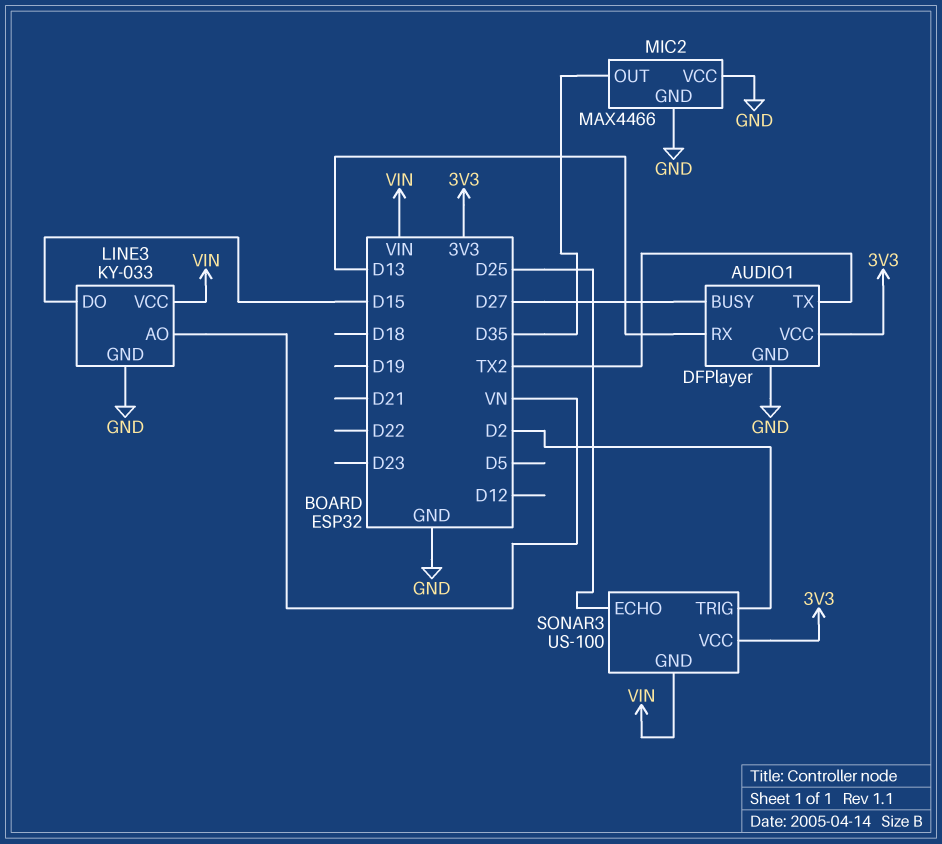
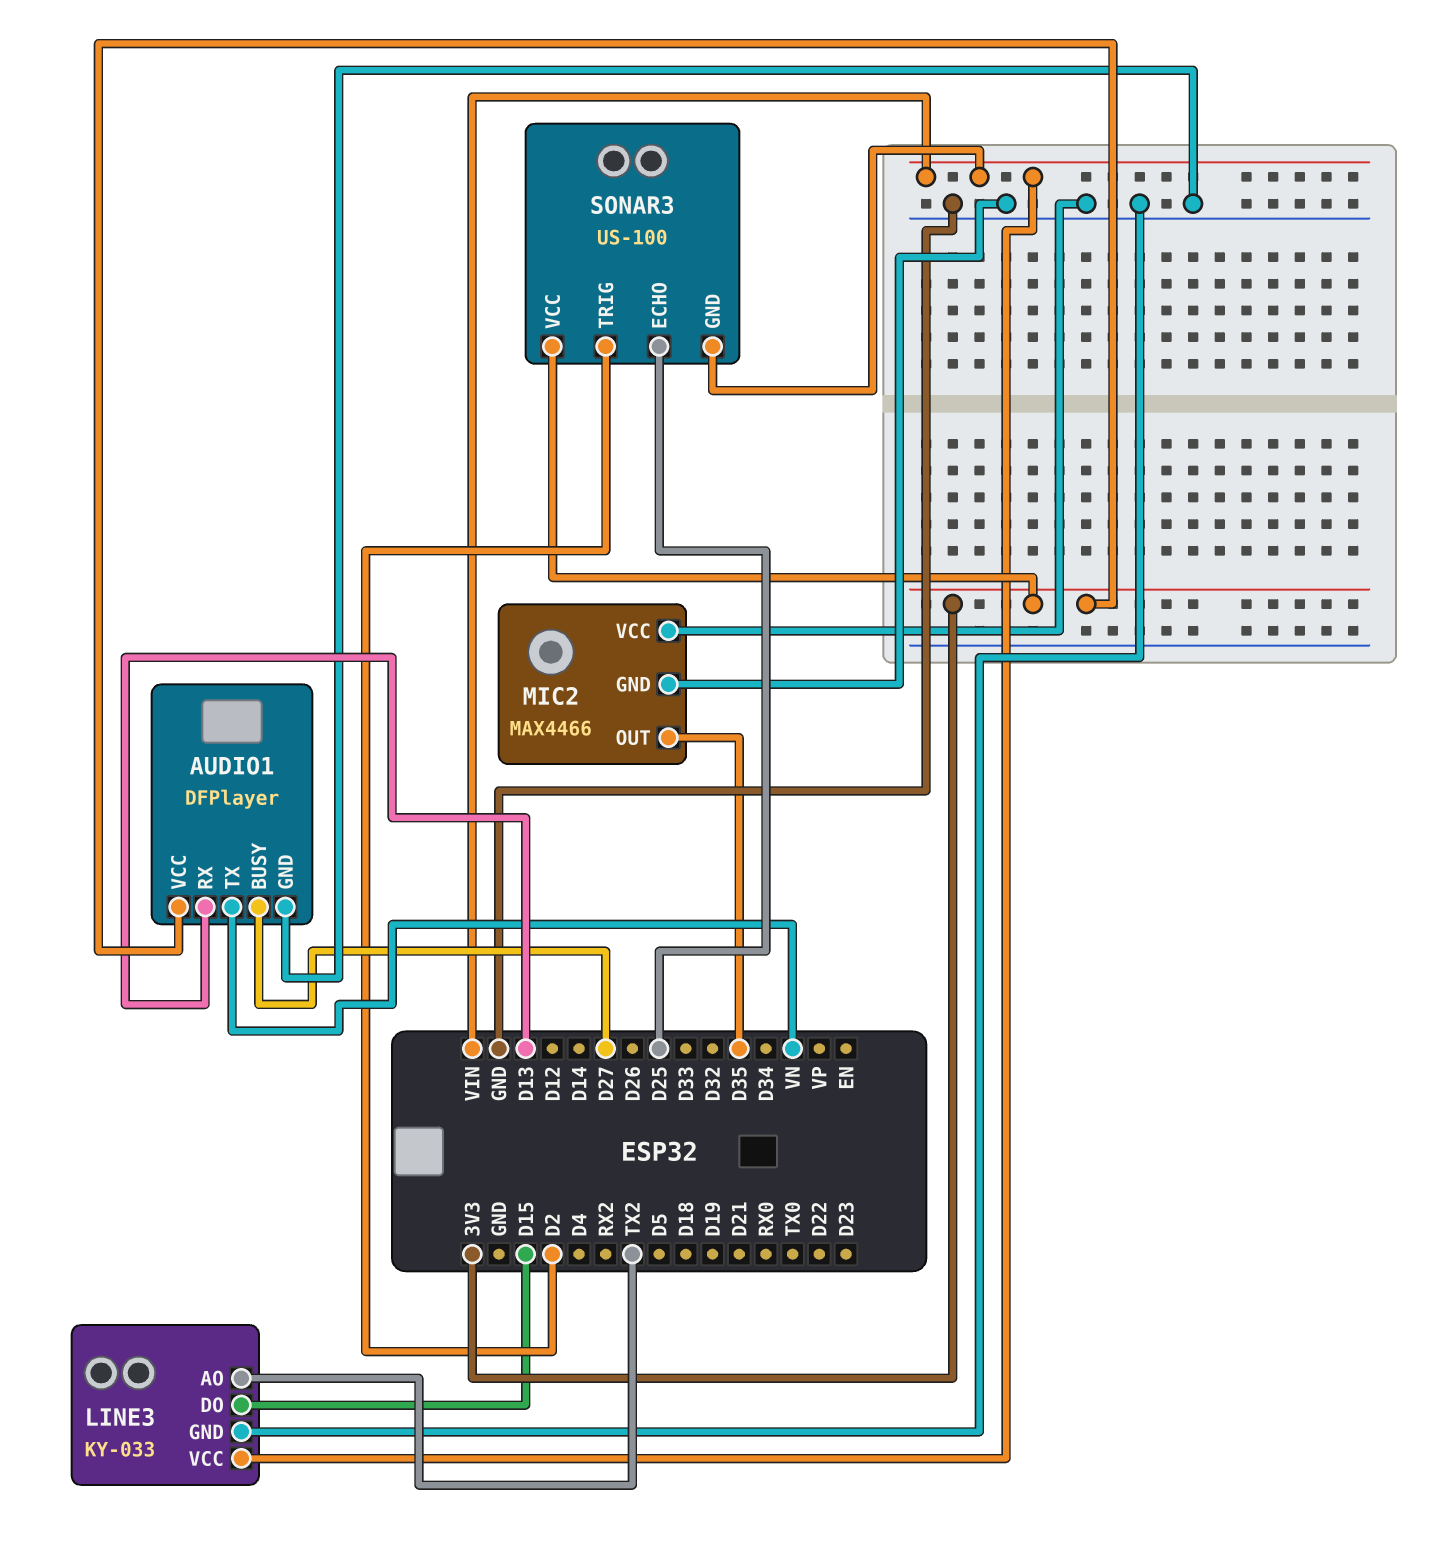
AUDIO1 pin TX: TX2 -> VN
LINE3 pin AO: VN -> TX2

